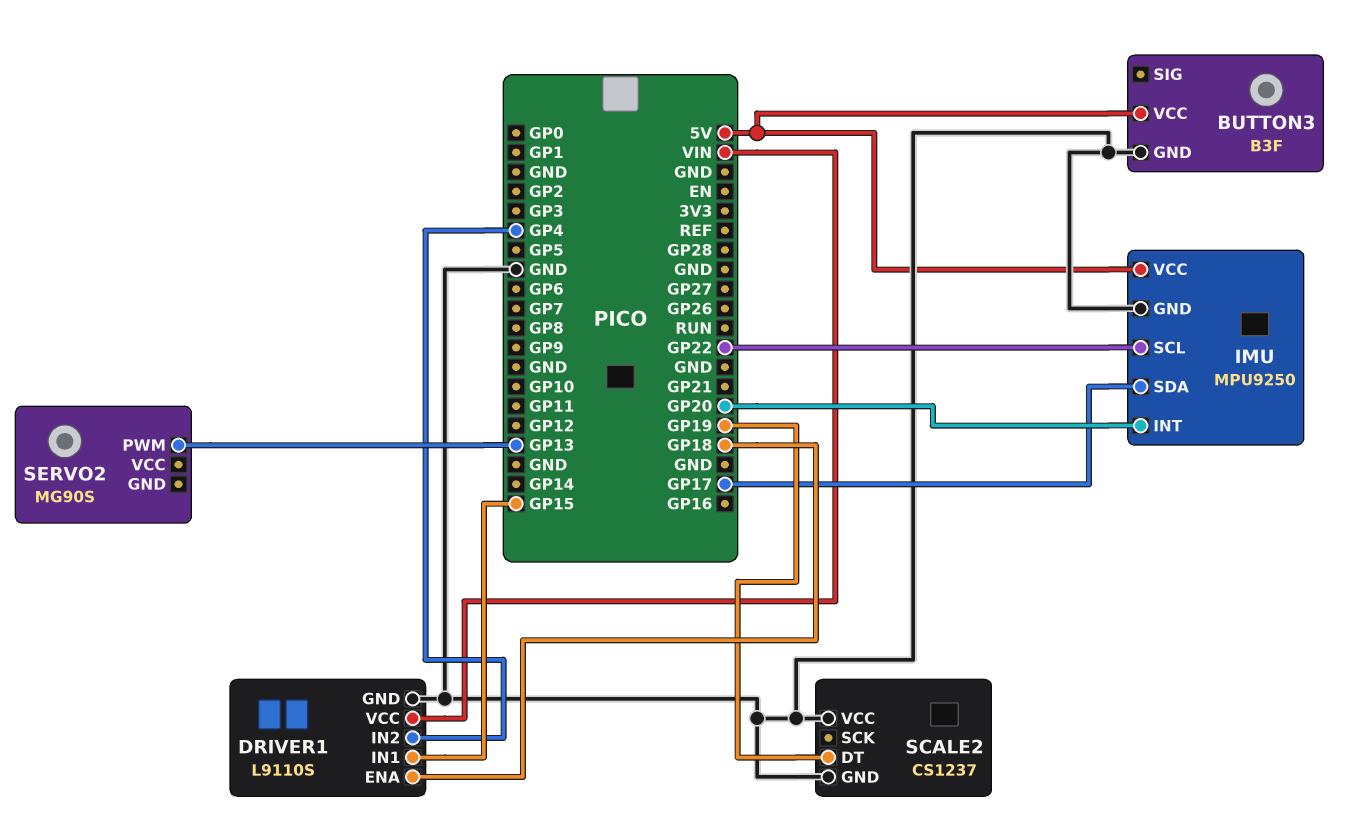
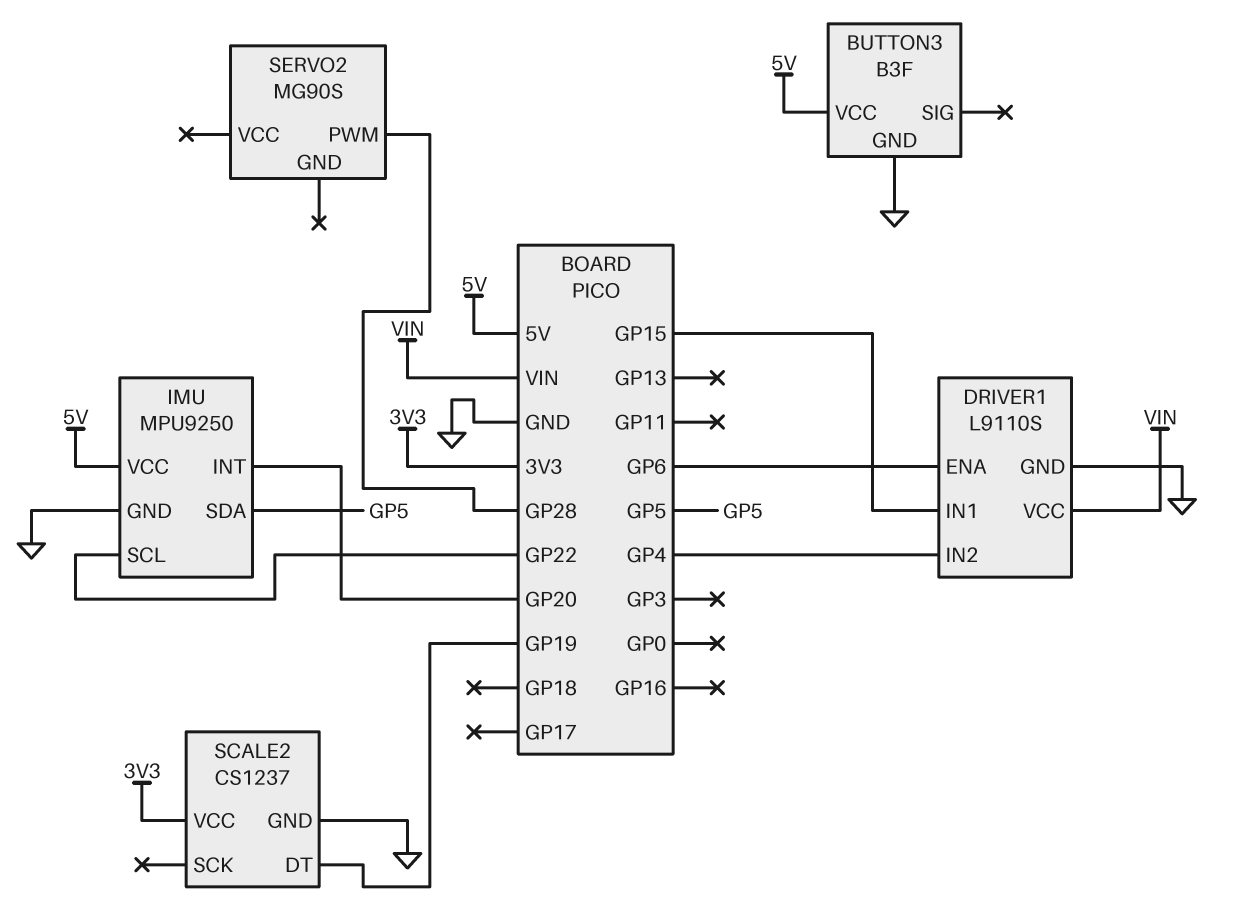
DRIVER1 pin ENA: GP18 -> GP6
IMU pin SDA: GP17 -> GP5
SCALE2 pin VCC: GND -> 3V3
SERVO2 pin PWM: GP13 -> GP28

